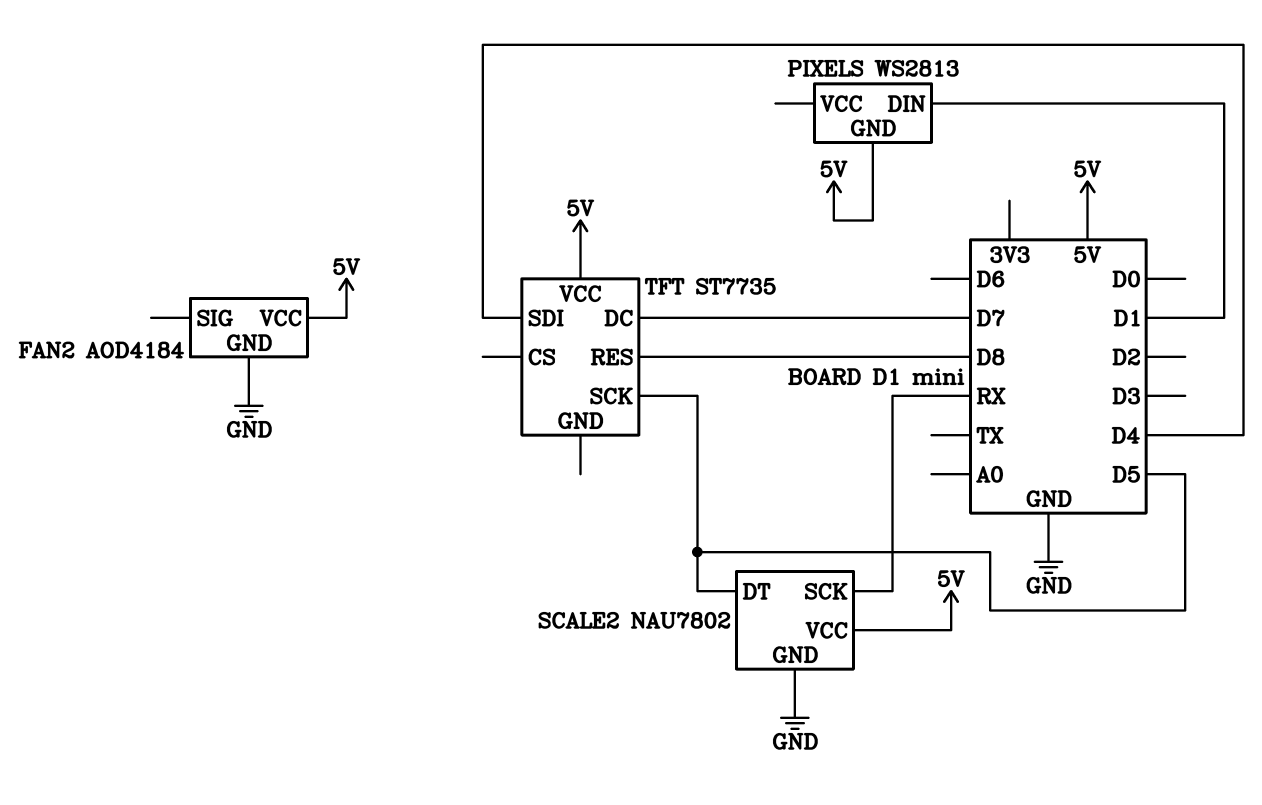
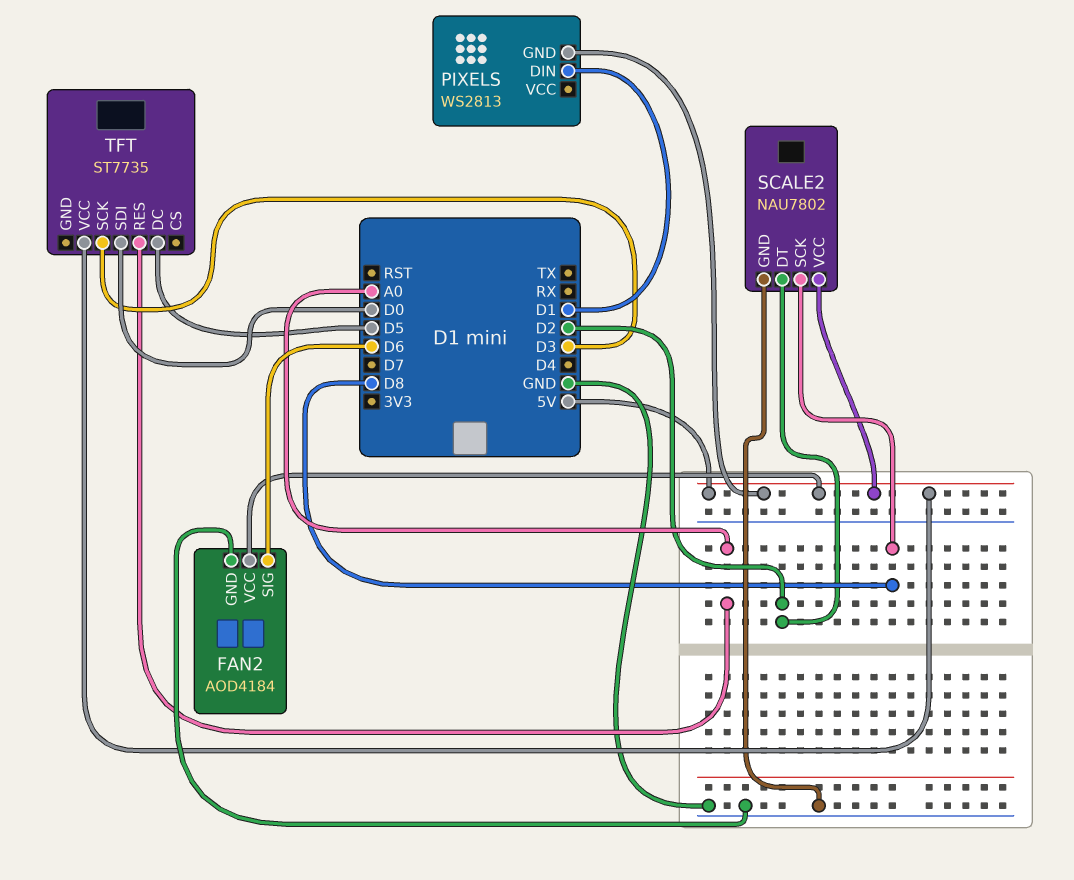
FAN2 pin SIG: none -> D6
SCALE2 pin DT: D5 -> D2
SCALE2 pin SCK: RX -> D8
TFT pin DC: D7 -> D5
TFT pin RES: D8 -> A0
TFT pin SCK: D5 -> D3
TFT pin SDI: D4 -> D0

